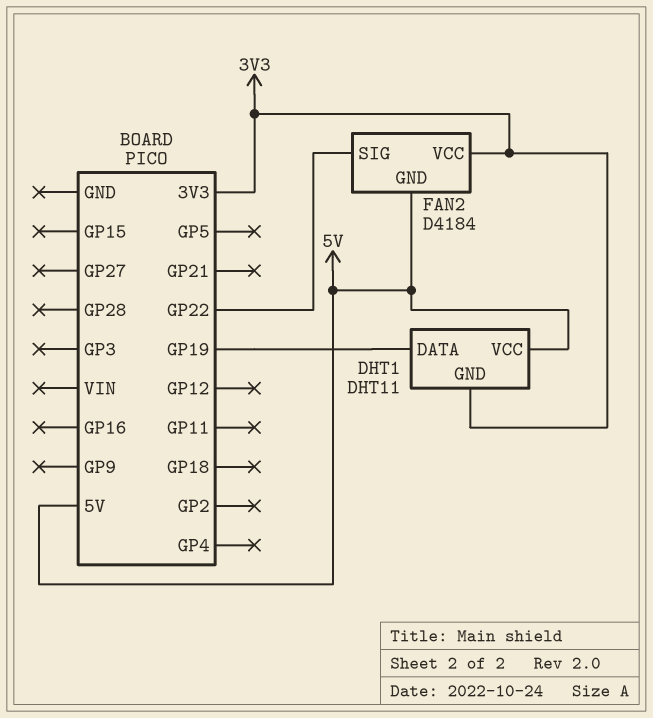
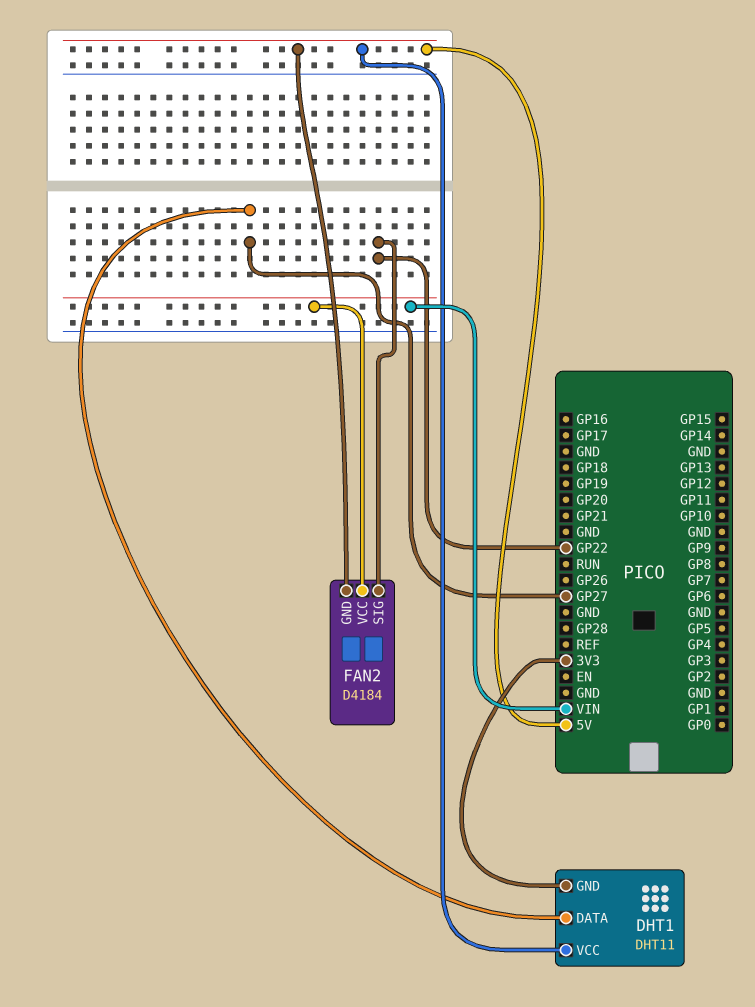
DHT1 pin DATA: GP19 -> GP27
FAN2 pin VCC: 3V3 -> VIN

